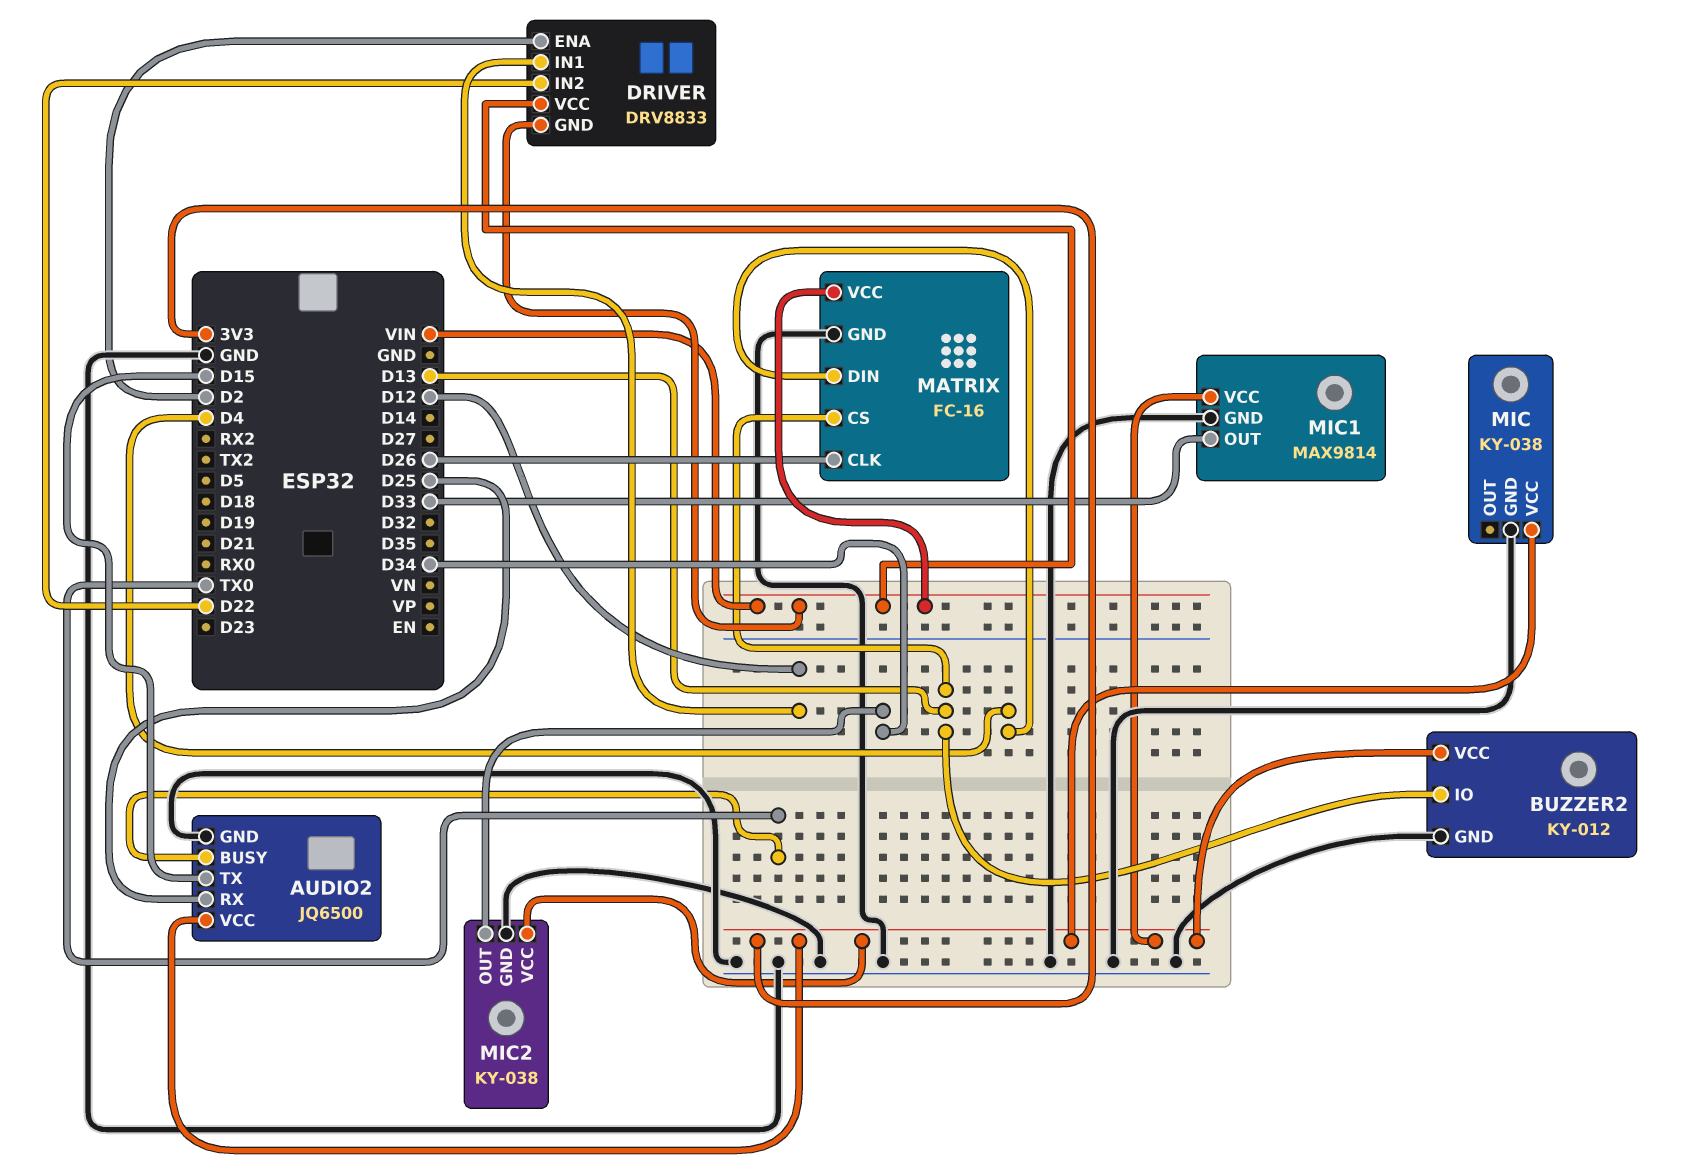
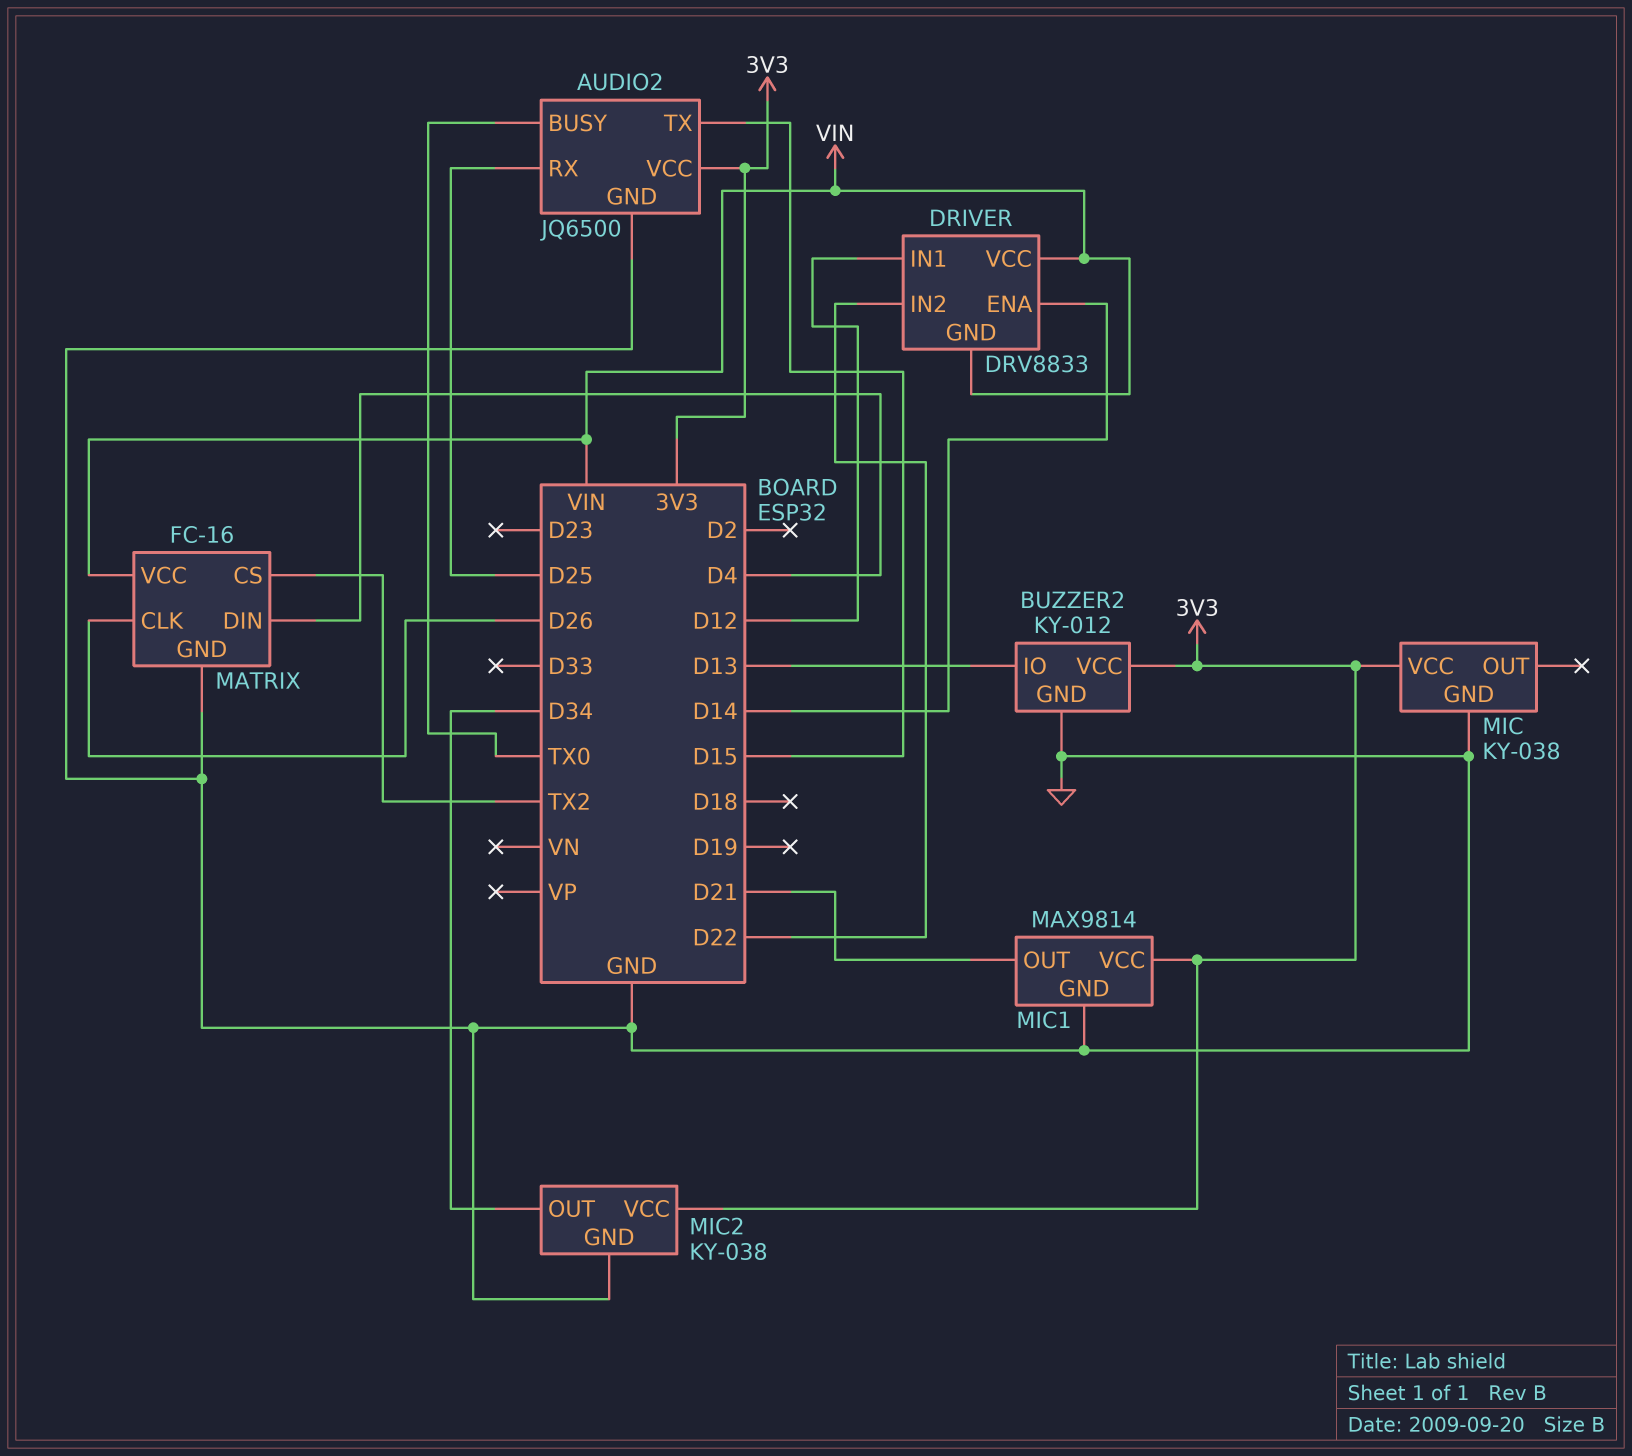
DRIVER pin ENA: D2 -> D14
MATRIX pin CS: D13 -> TX2
MIC1 pin OUT: D33 -> D21

